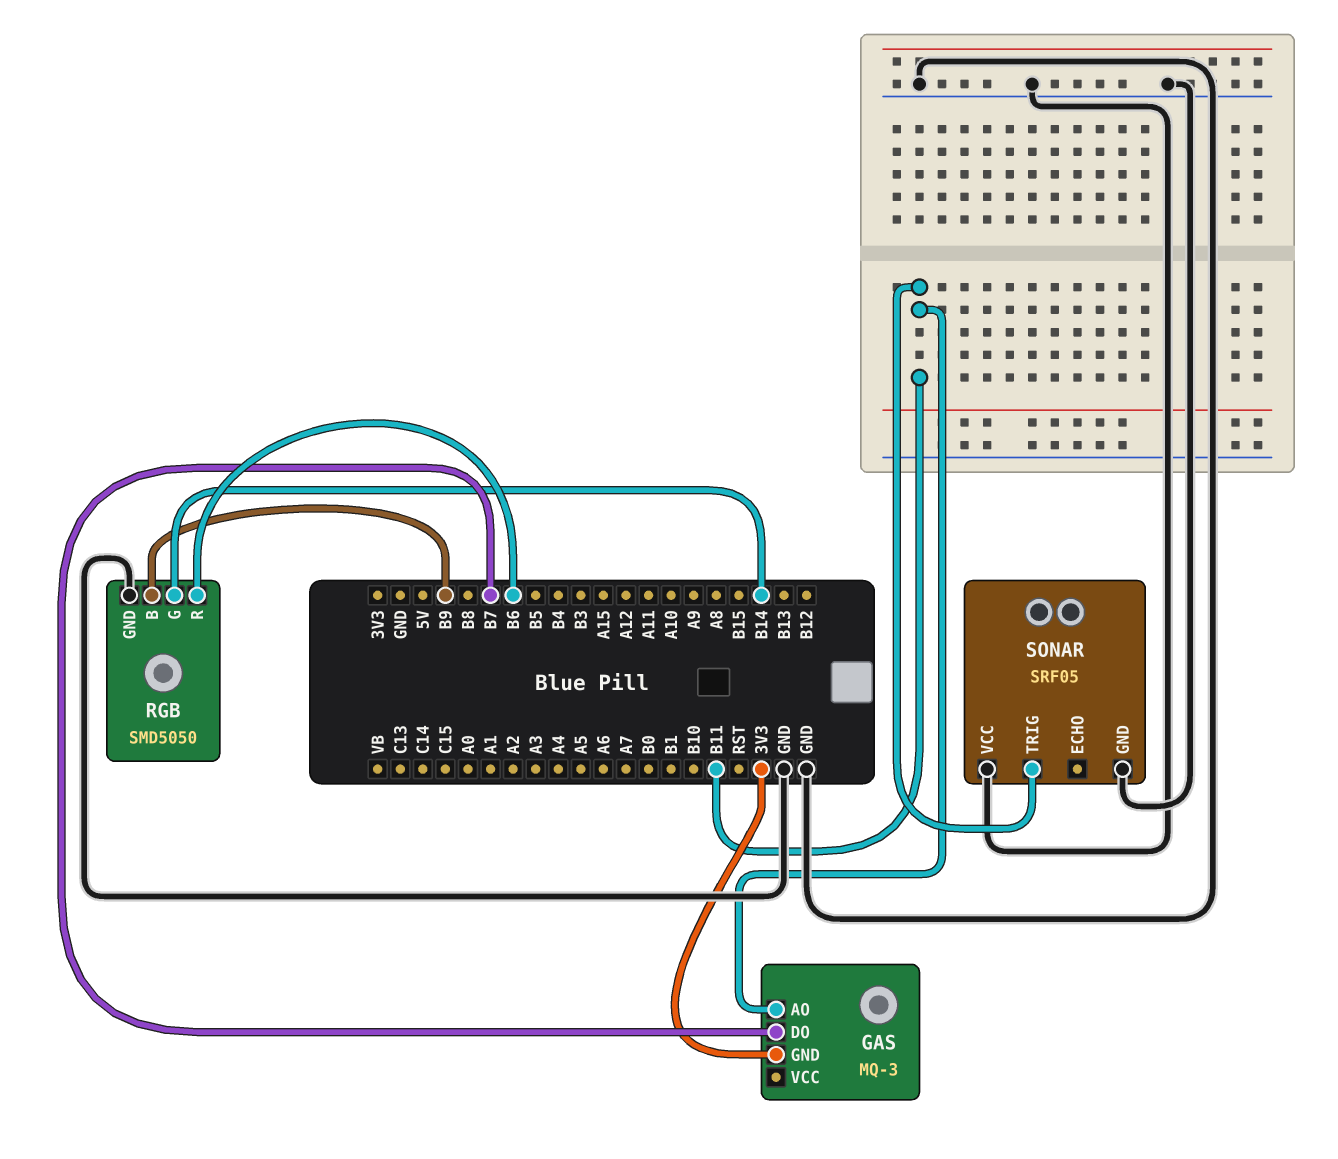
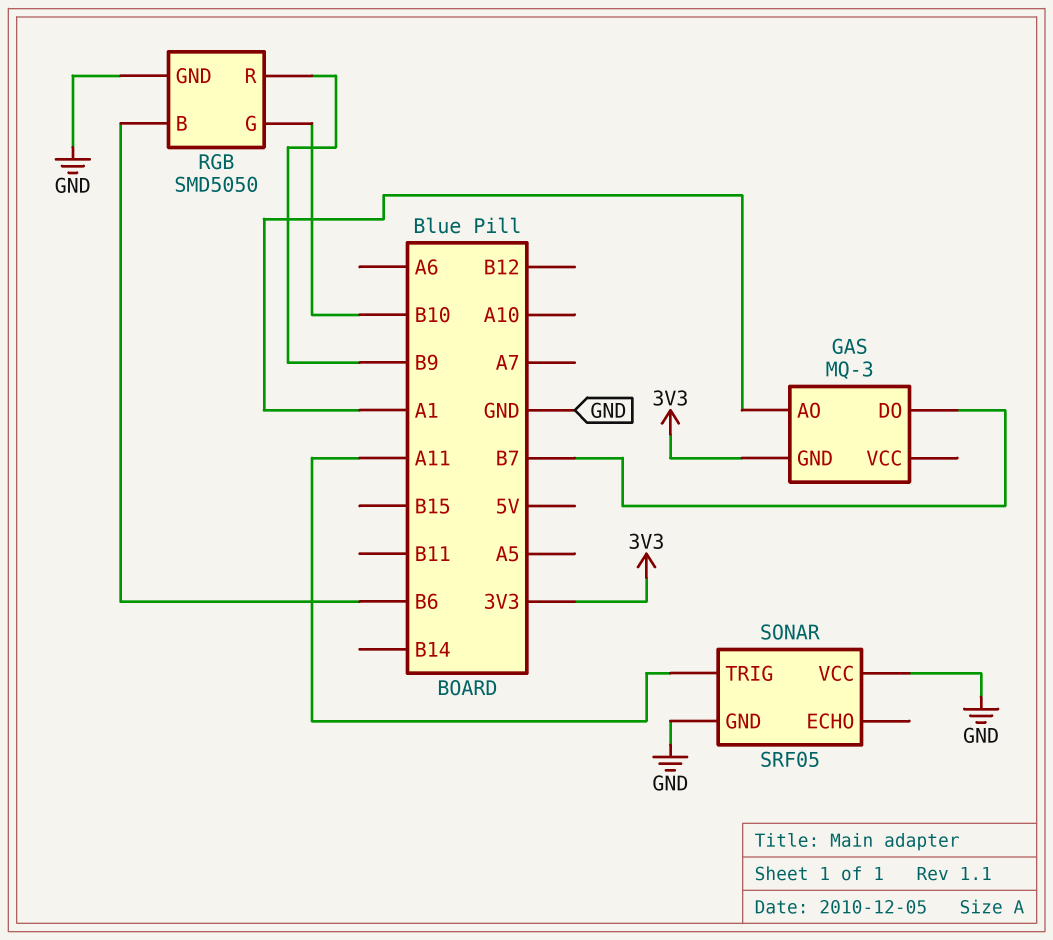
GAS pin AO: B11 -> A1
RGB pin B: B9 -> B6
RGB pin G: B14 -> B10
RGB pin R: B6 -> B9
SONAR pin TRIG: B11 -> A11

